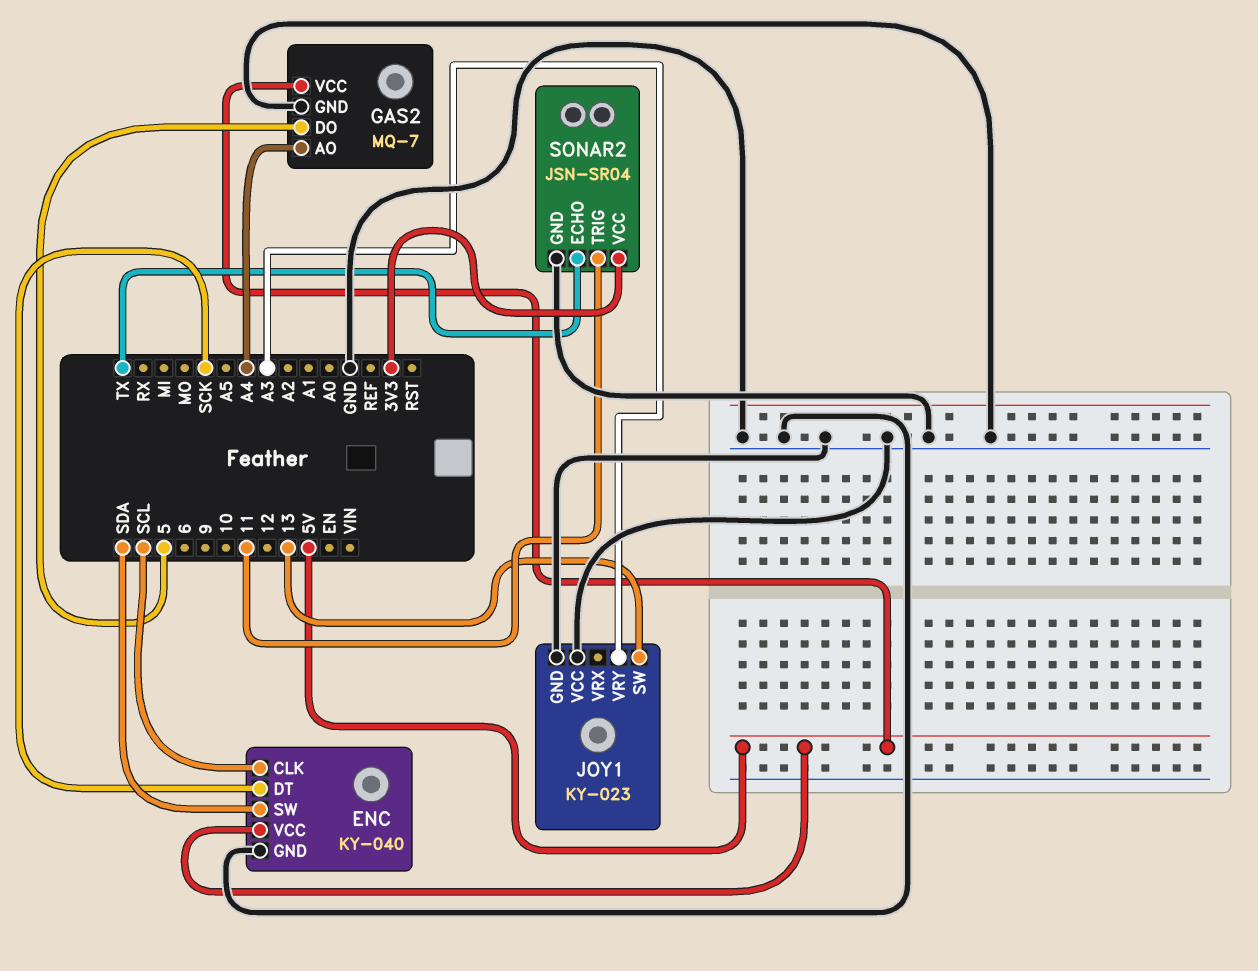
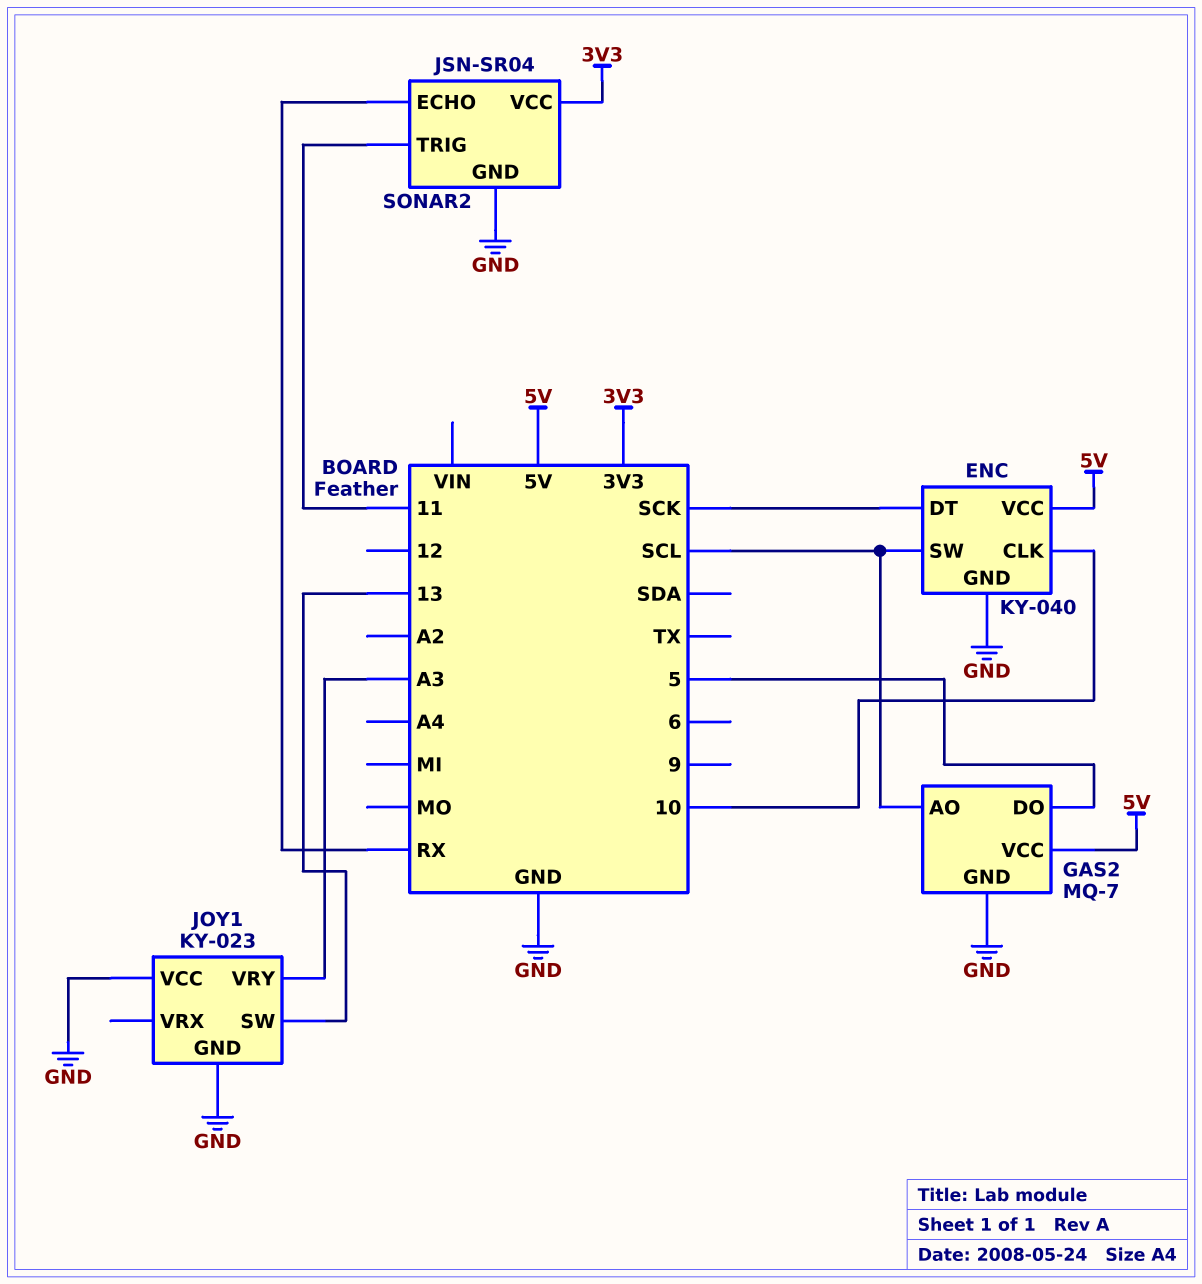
ENC pin CLK: SCL -> 10
ENC pin SW: SDA -> SCL
GAS2 pin AO: A4 -> SCL
SONAR2 pin ECHO: TX -> RX

